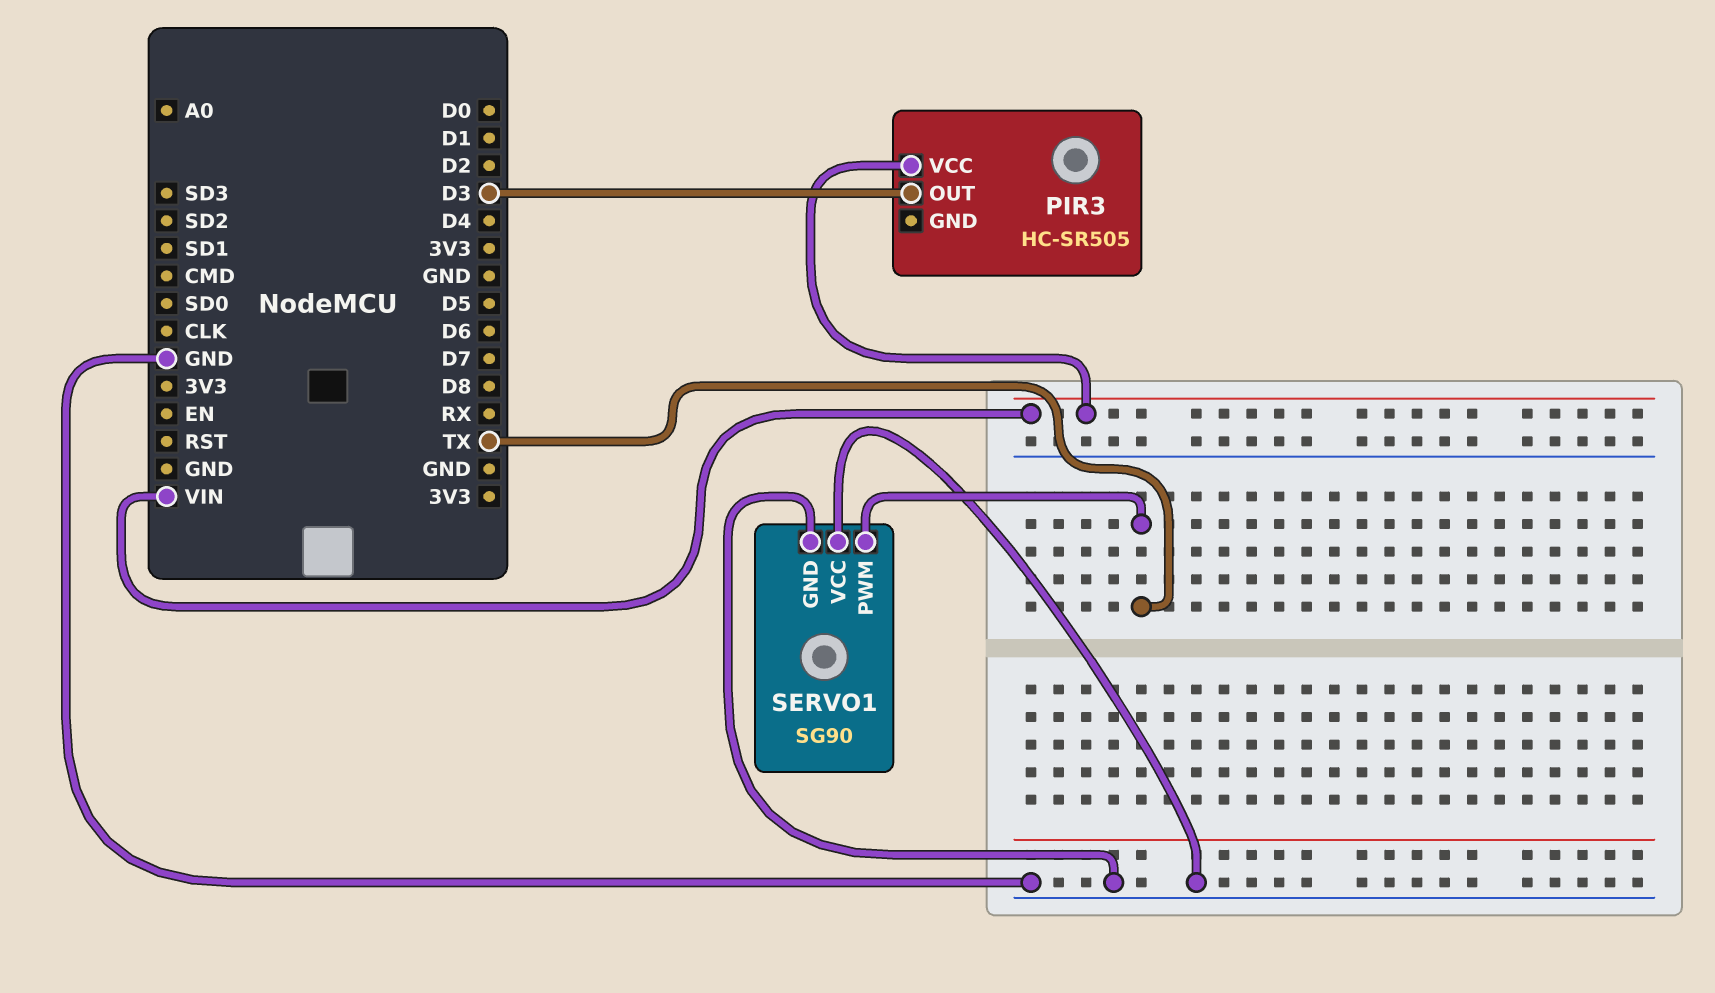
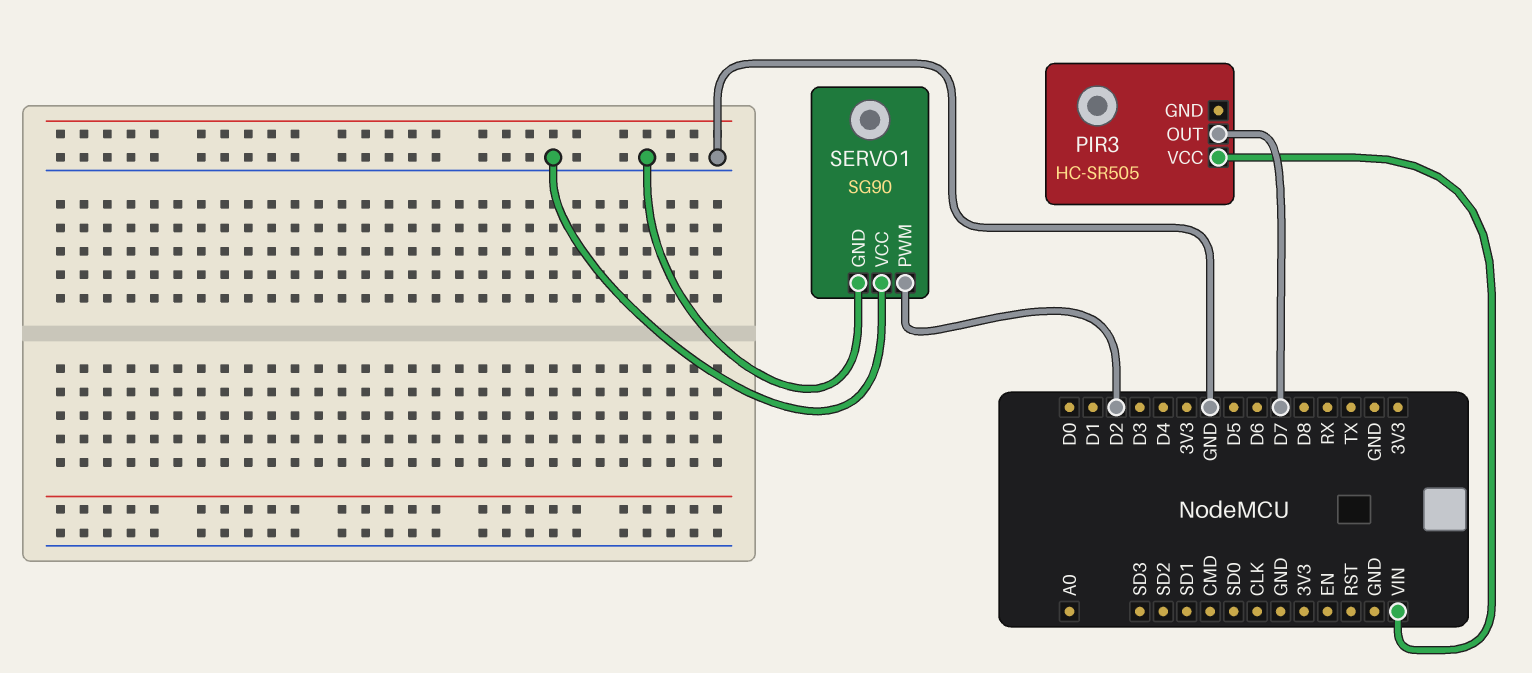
PIR3 pin OUT: D3 -> D7
SERVO1 pin PWM: TX -> D2

